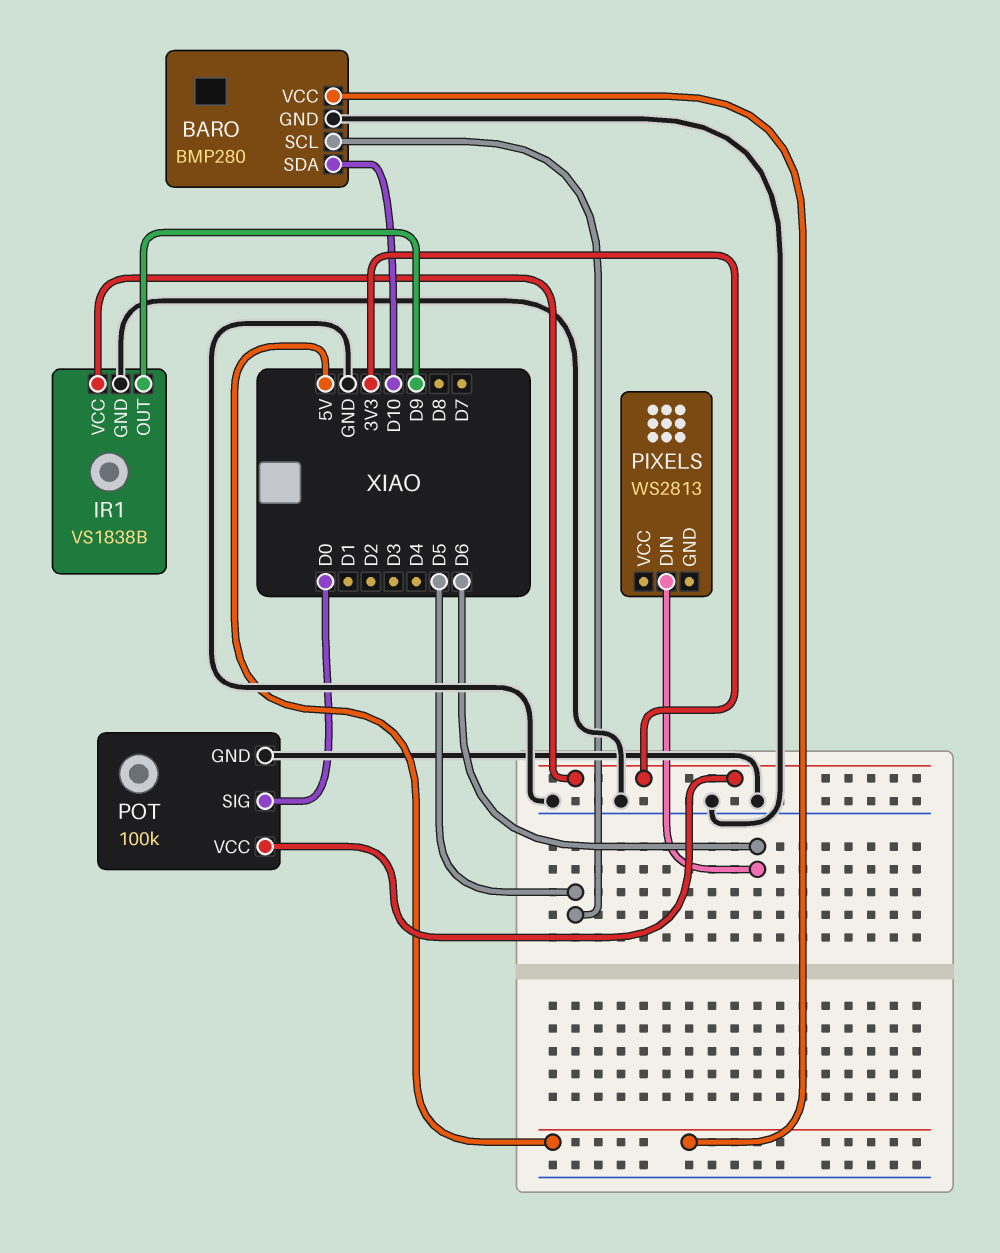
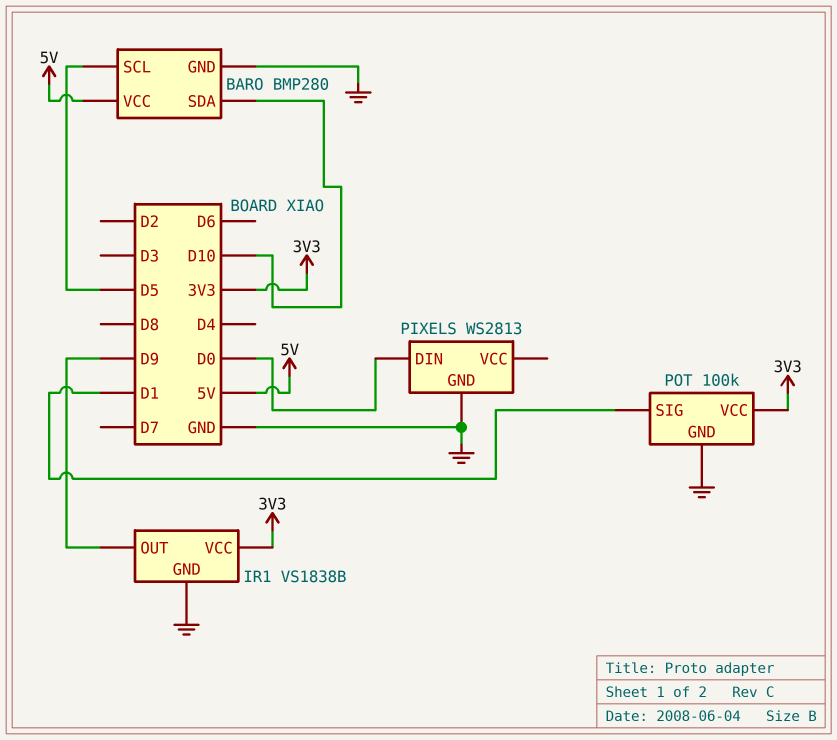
PIXELS pin DIN: D6 -> D0
PIXELS pin GND: none -> GND
POT pin SIG: D0 -> D1

